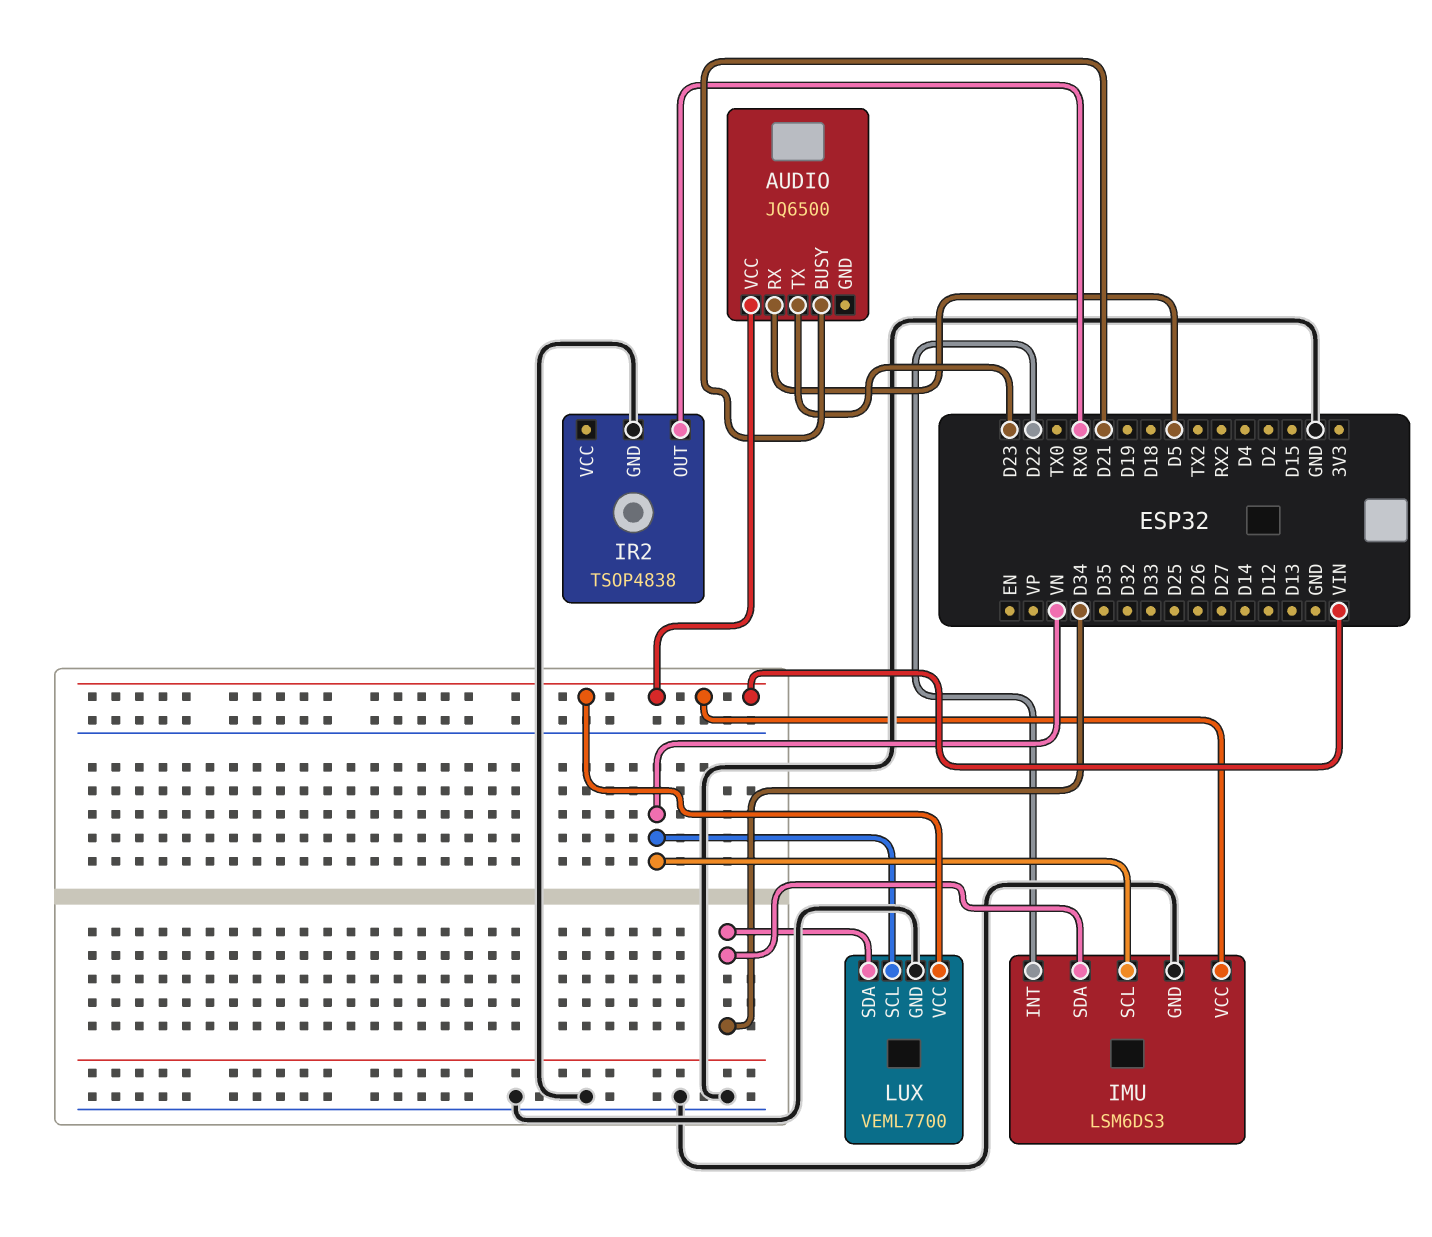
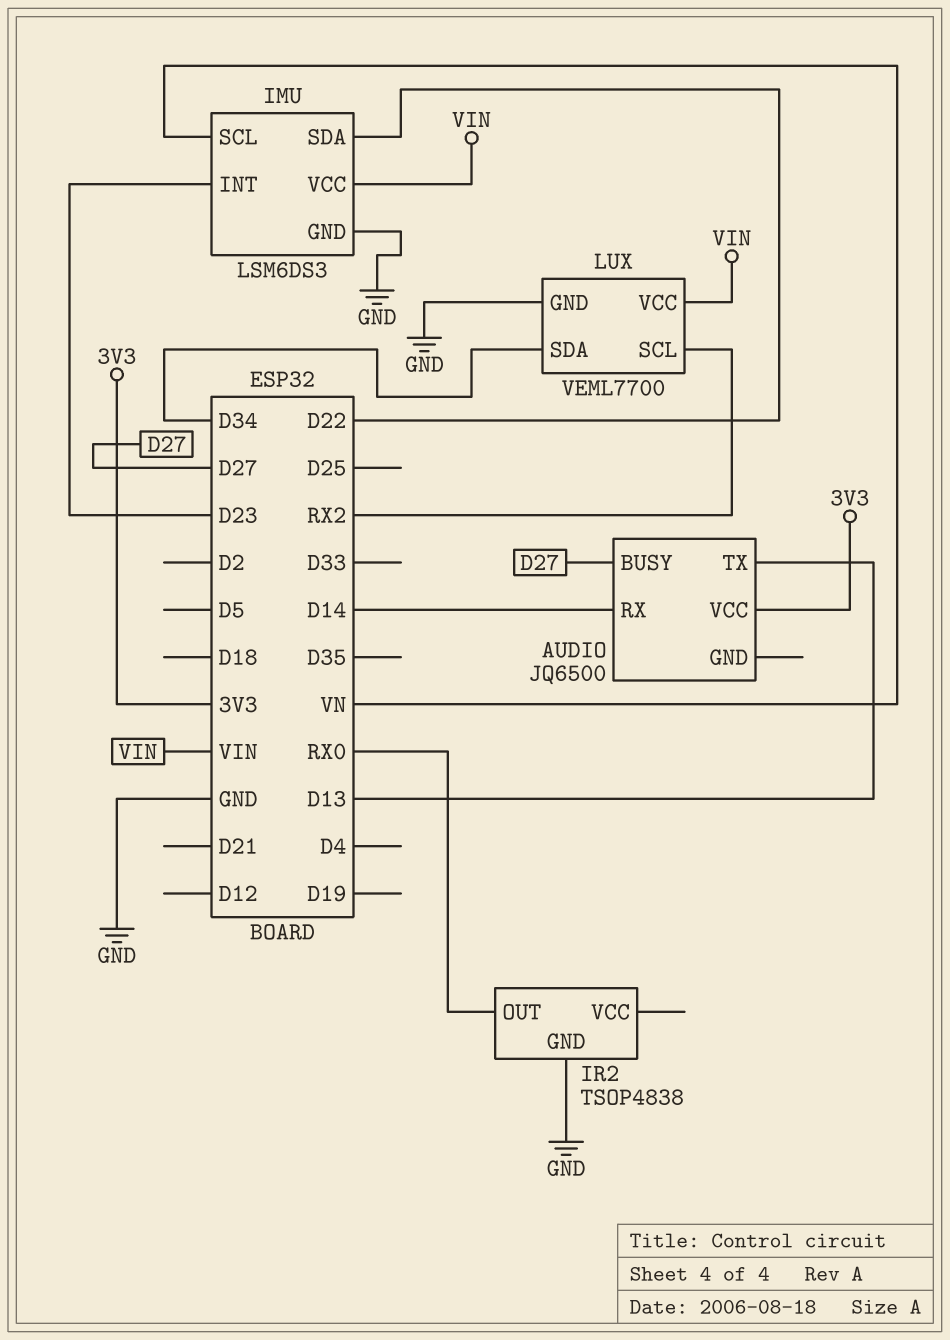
AUDIO pin BUSY: D21 -> D27
AUDIO pin RX: D5 -> D14
AUDIO pin TX: D23 -> D13
AUDIO pin VCC: VIN -> 3V3
IMU pin INT: D22 -> D23
IMU pin SDA: D34 -> D22
LUX pin SCL: VN -> RX2

